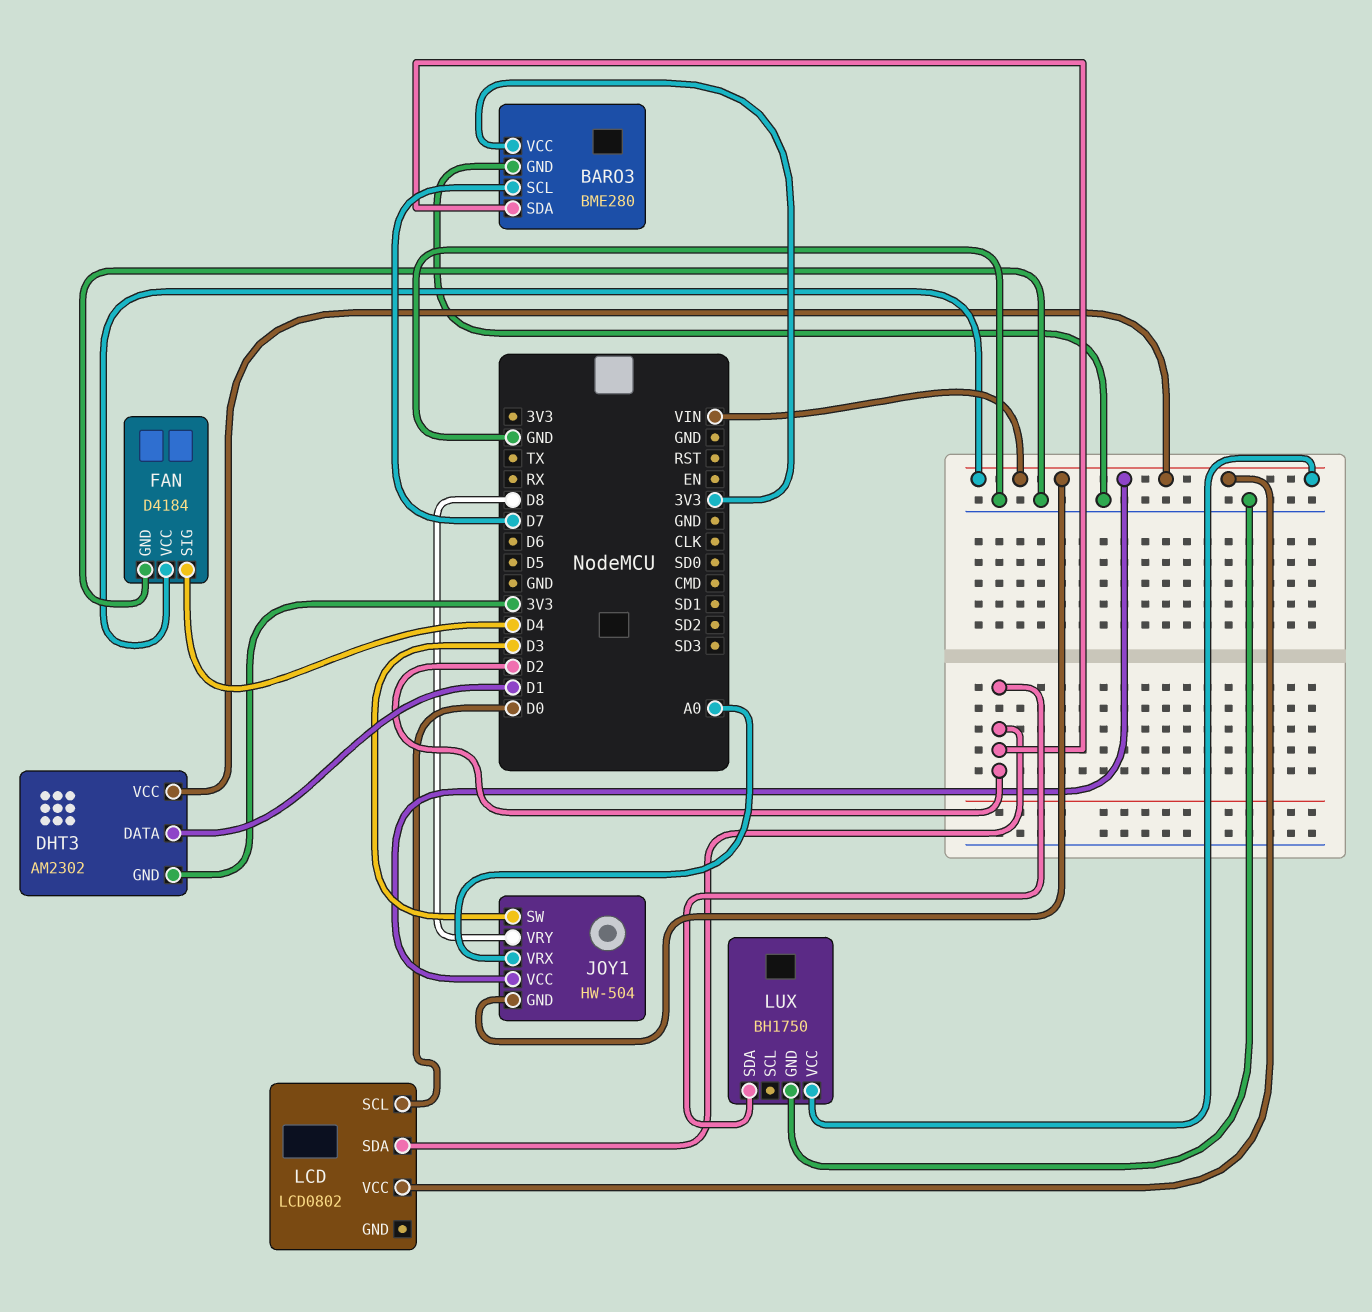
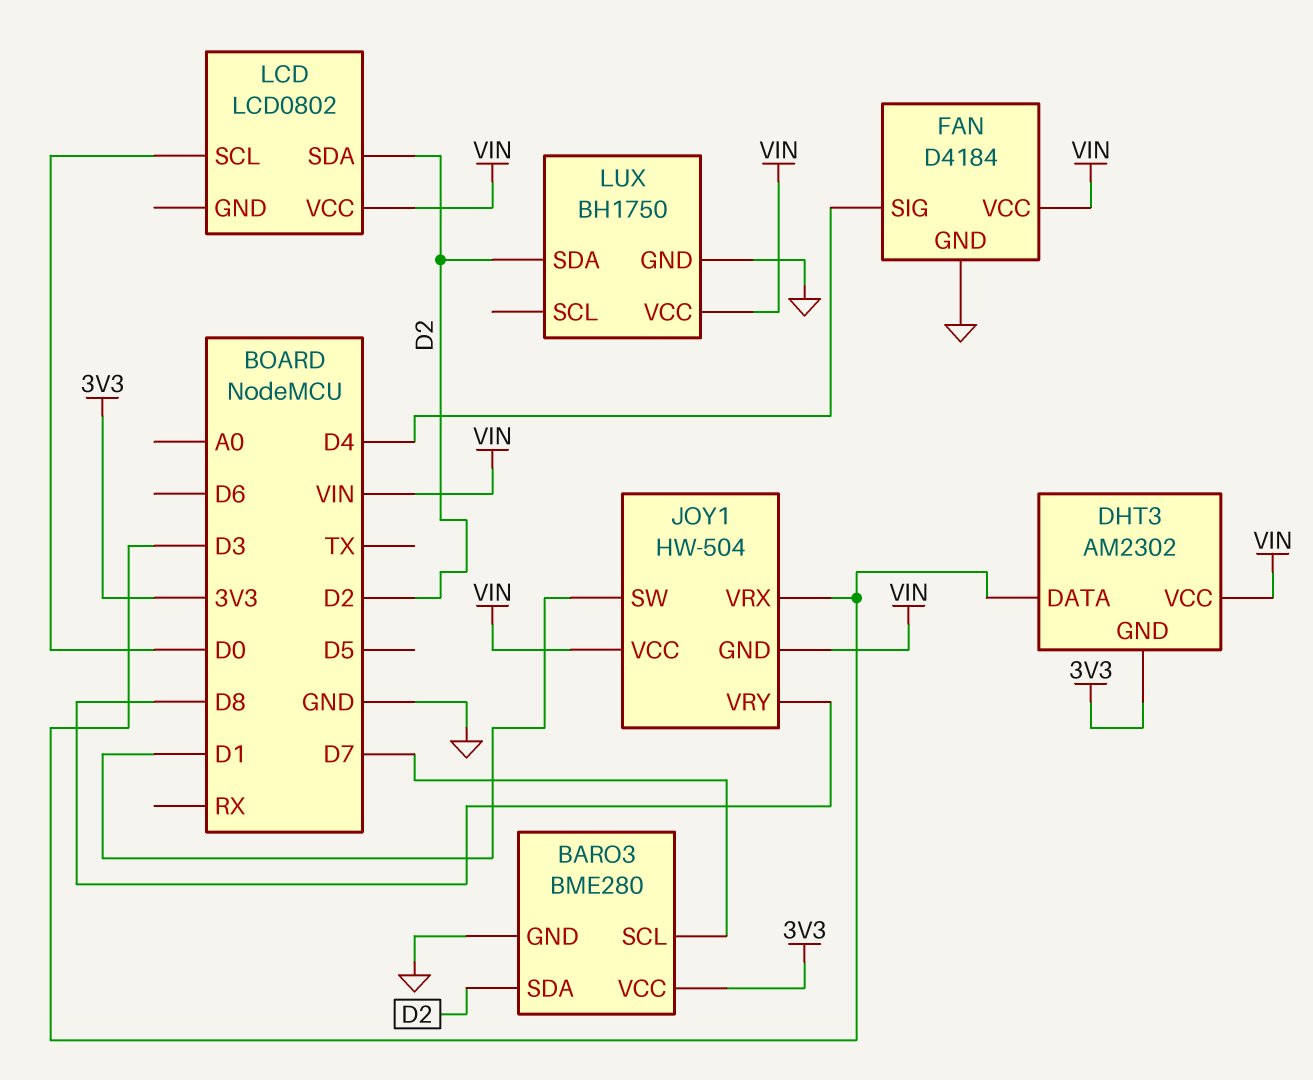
DHT3 pin DATA: D1 -> D3
JOY1 pin SW: D3 -> D1
JOY1 pin VRX: A0 -> D3

